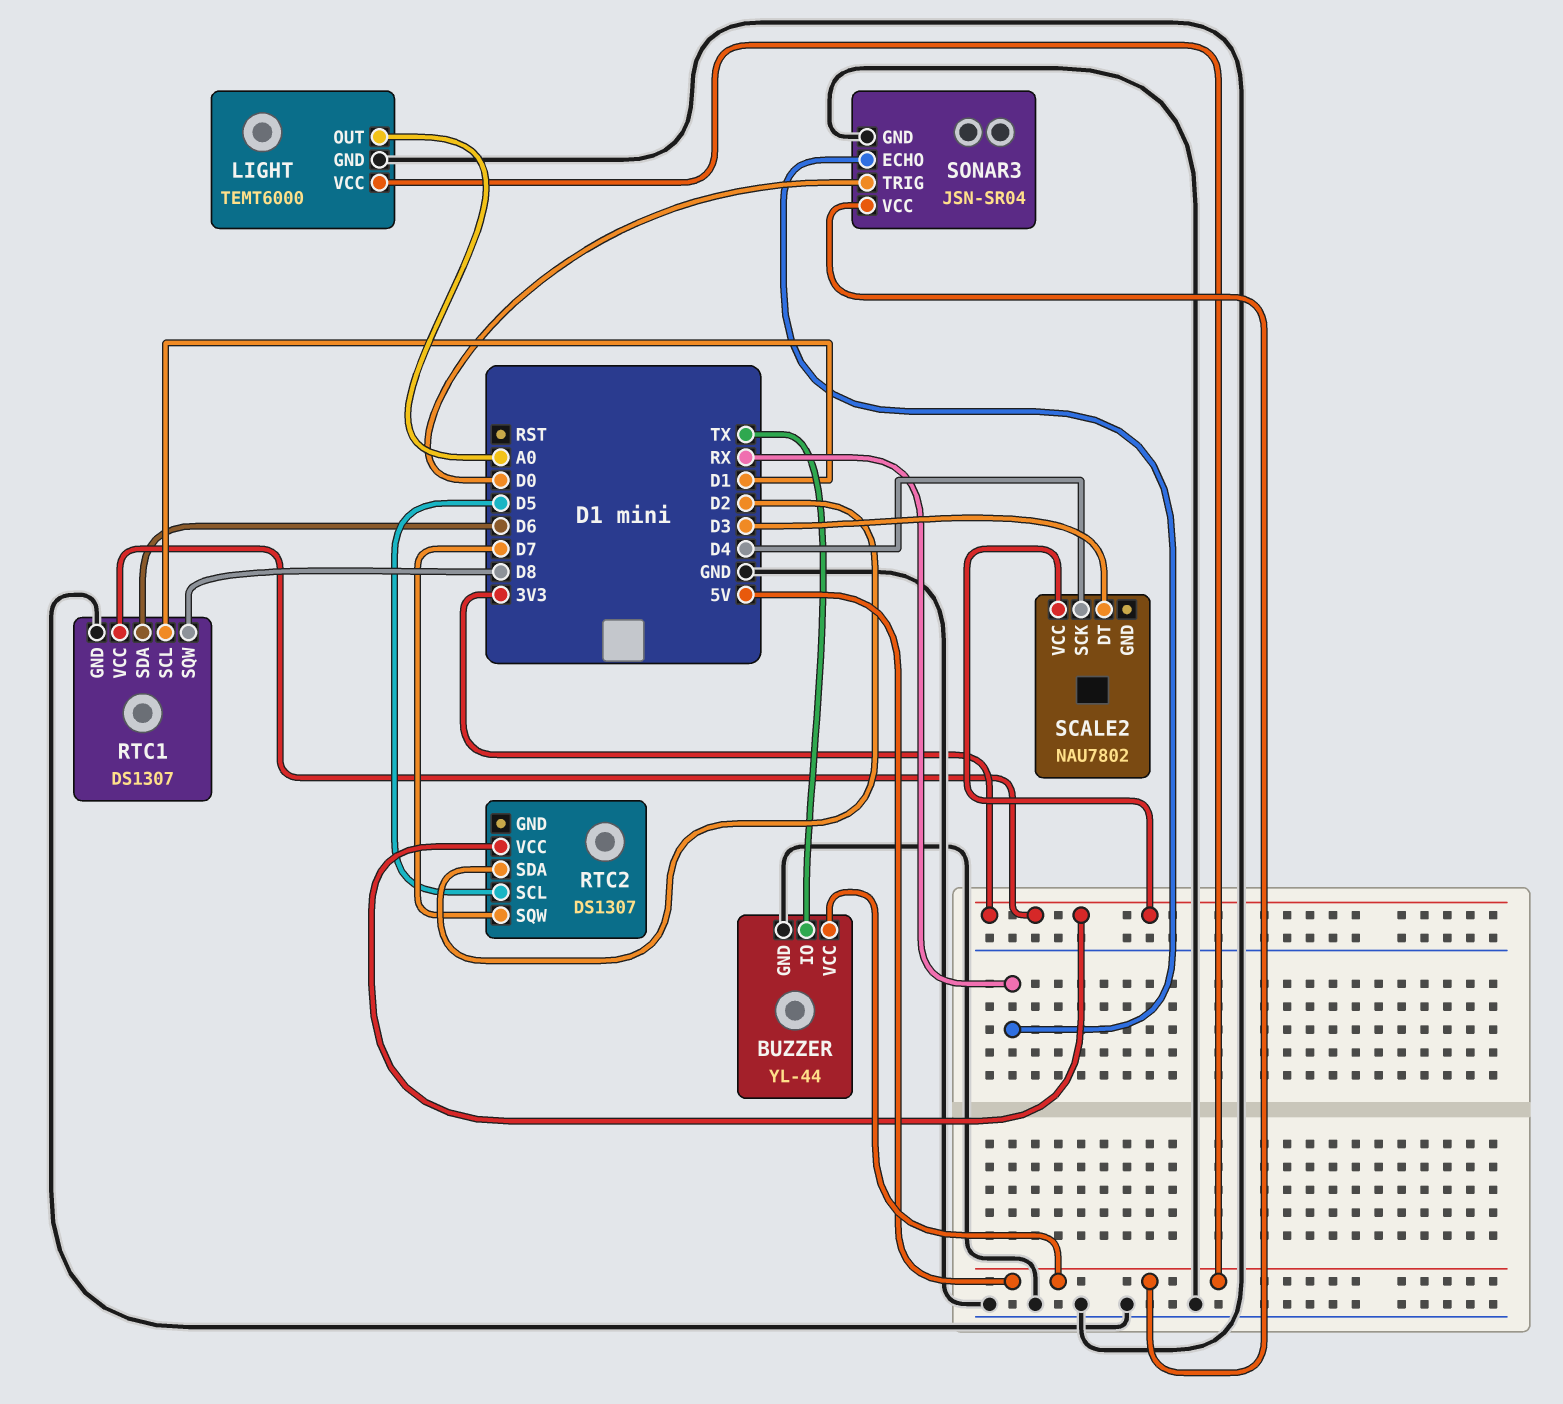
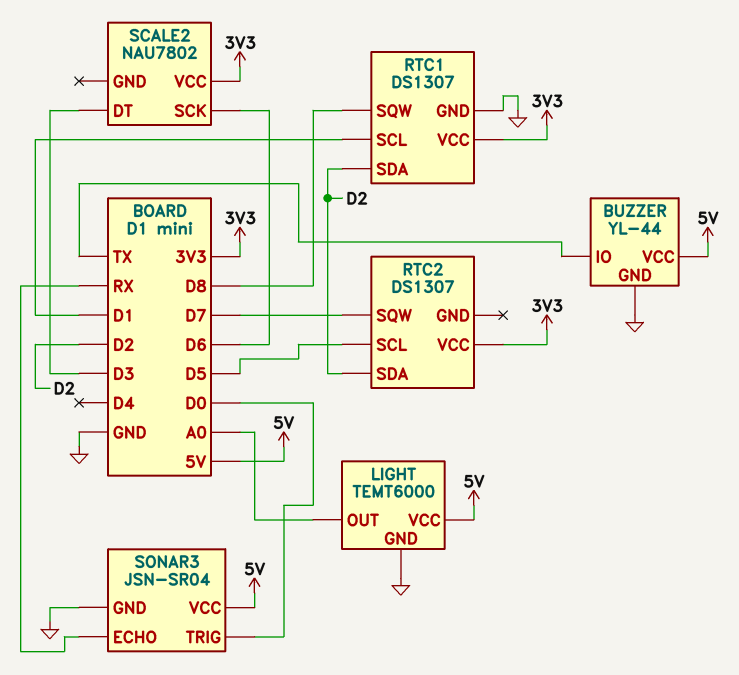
RTC1 pin SDA: D6 -> D2
SCALE2 pin SCK: D4 -> D6

